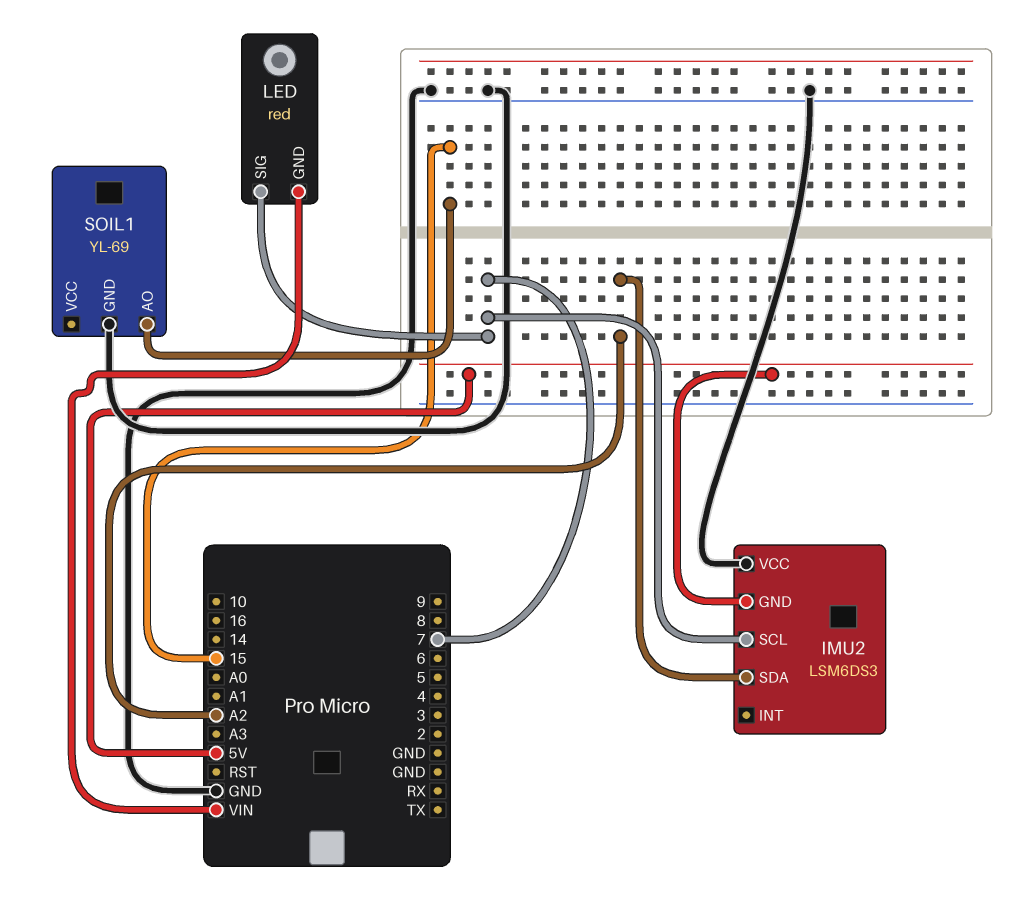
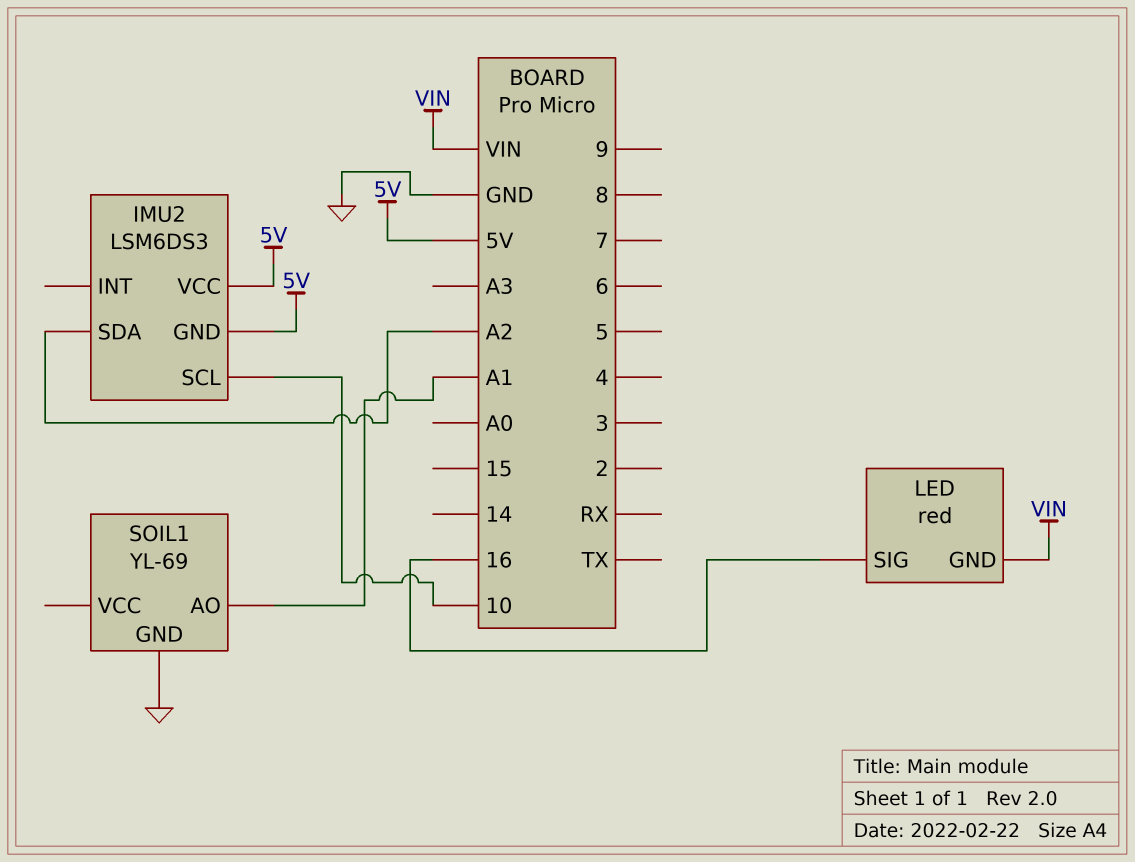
IMU2 pin SCL: 7 -> 10
IMU2 pin VCC: GND -> 5V
LED pin SIG: 7 -> 16
SOIL1 pin AO: 15 -> A1

